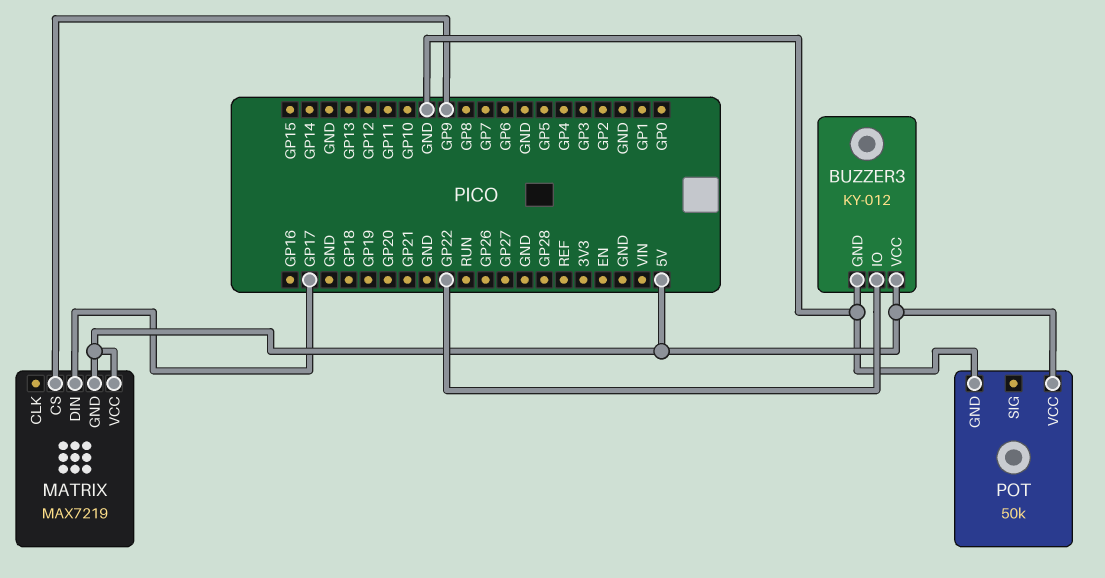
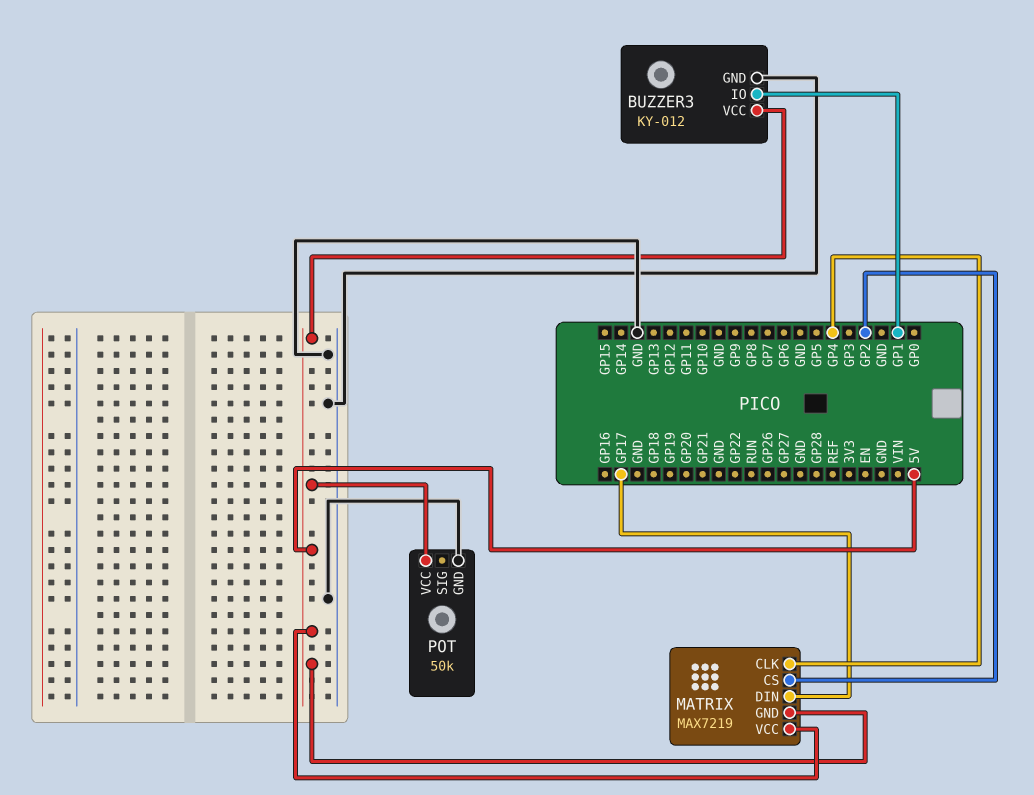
BUZZER3 pin IO: GP22 -> GP1
MATRIX pin CLK: none -> GP4
MATRIX pin CS: GP9 -> GP2

